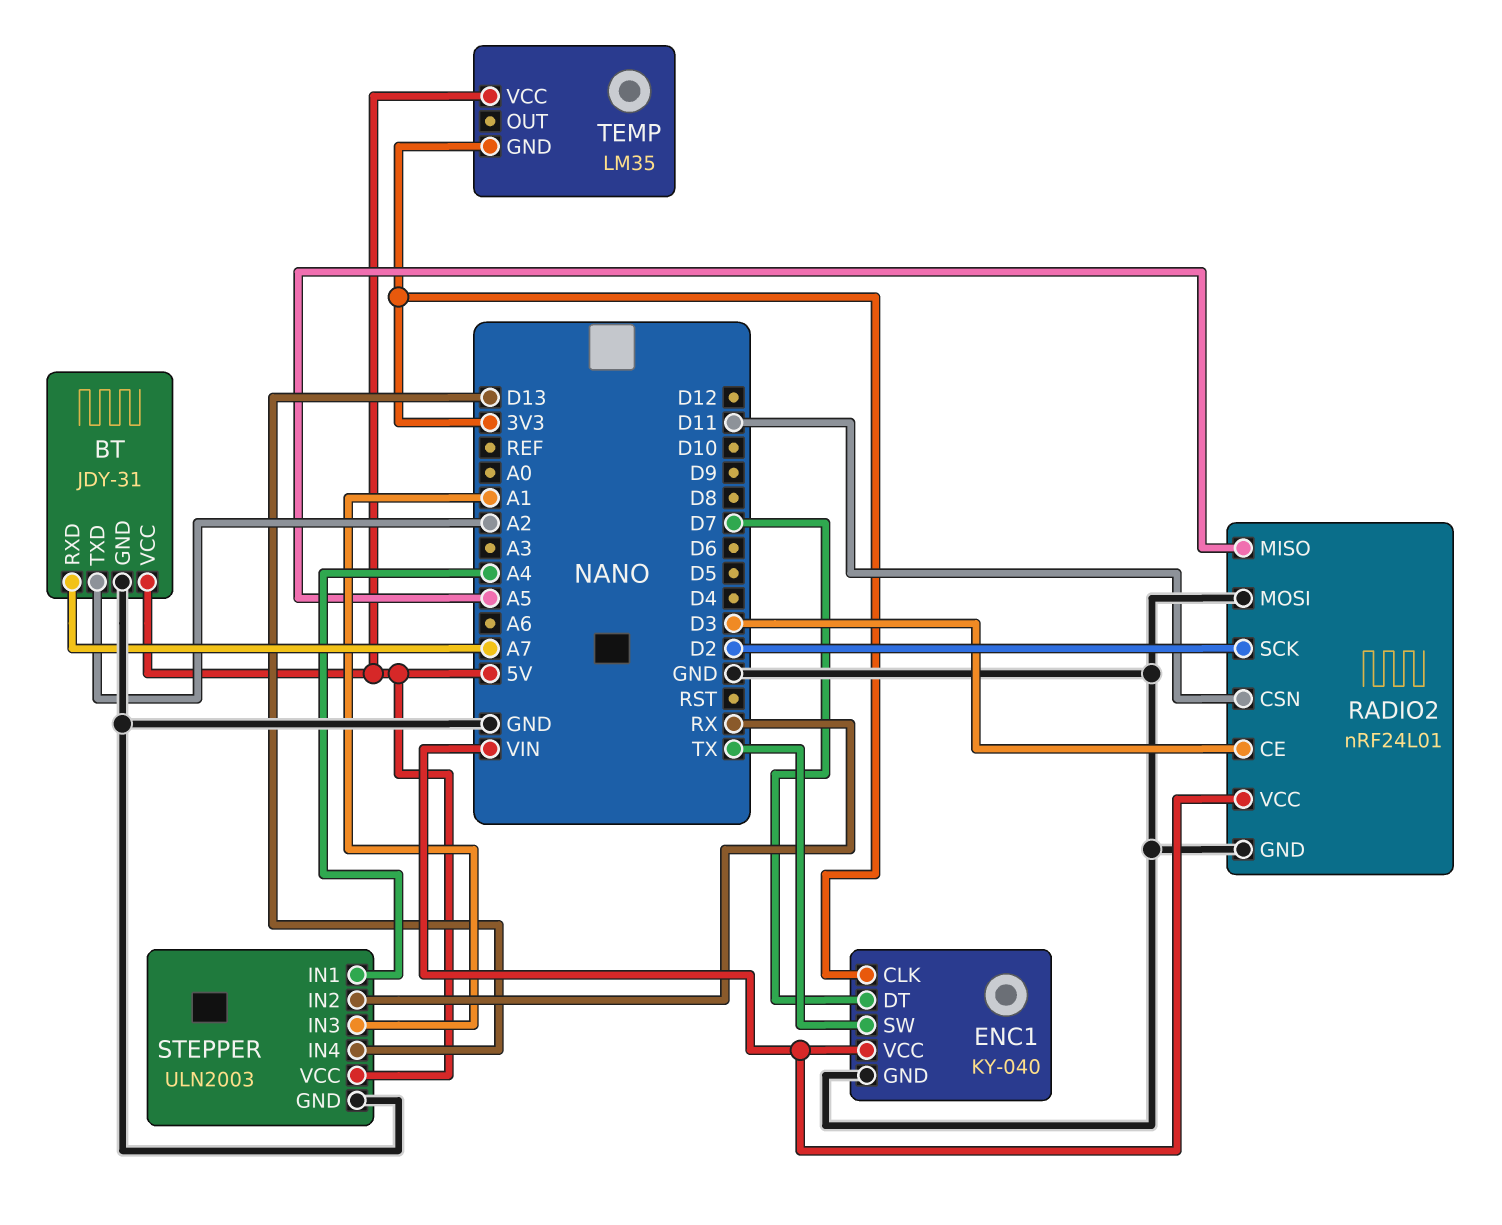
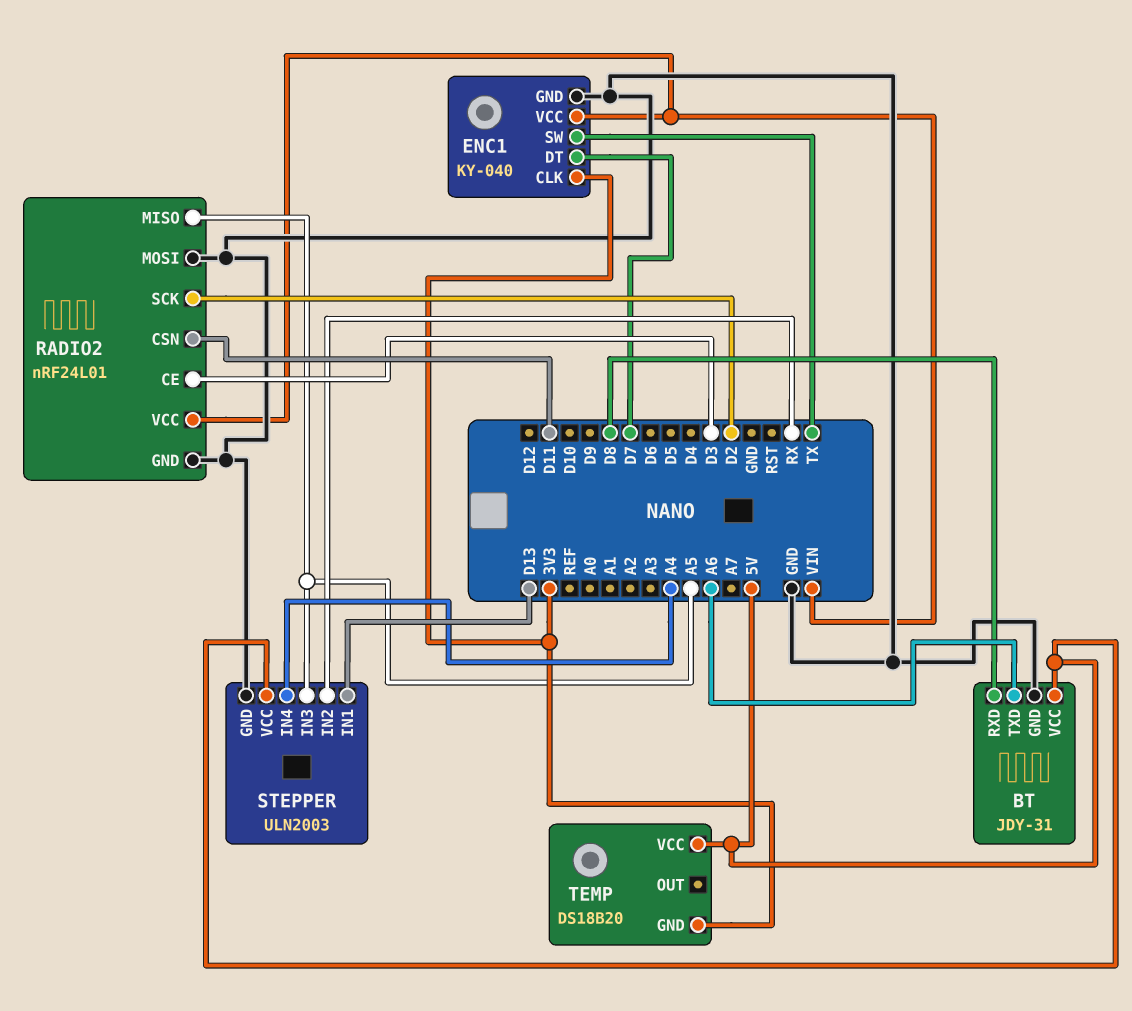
BT pin RXD: A7 -> D8
BT pin TXD: A2 -> A6
STEPPER pin IN1: A4 -> D13
STEPPER pin IN3: A1 -> A5
STEPPER pin IN4: D13 -> A4
TEMP: LM35 -> DS18B20

